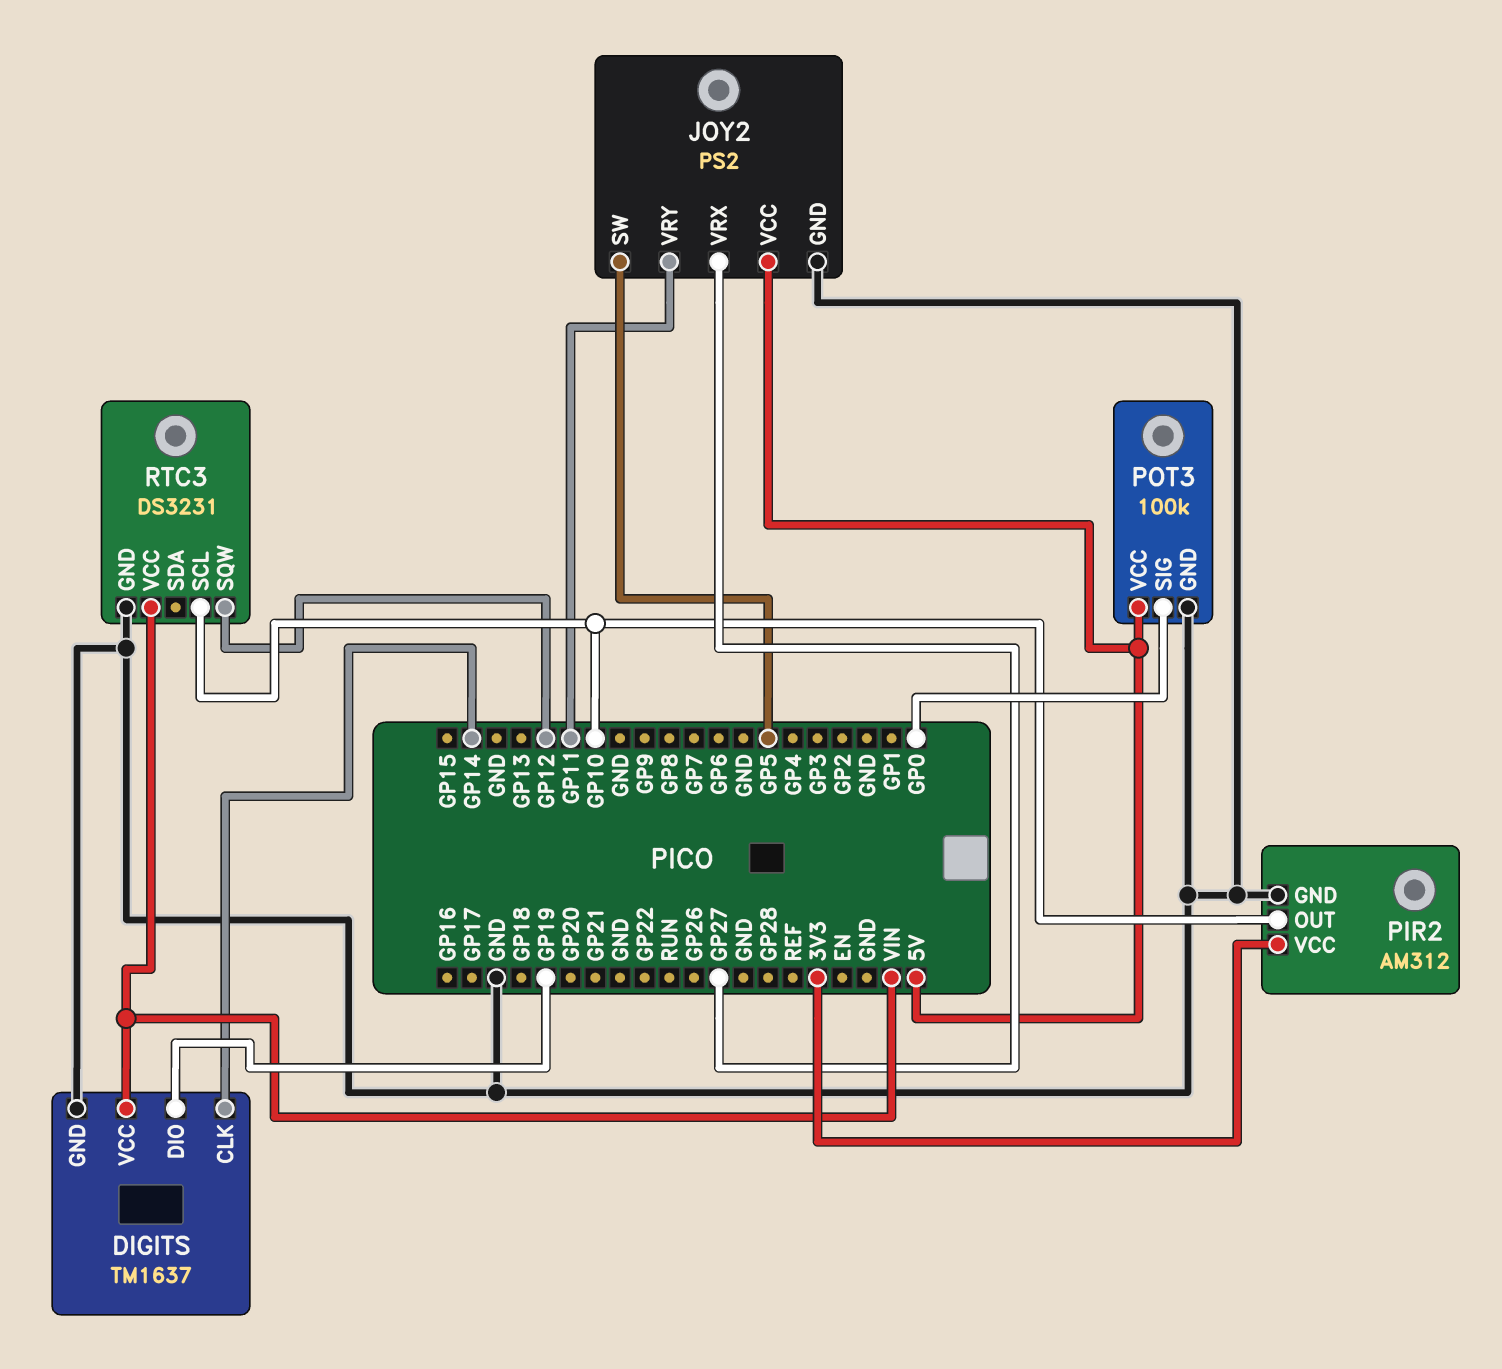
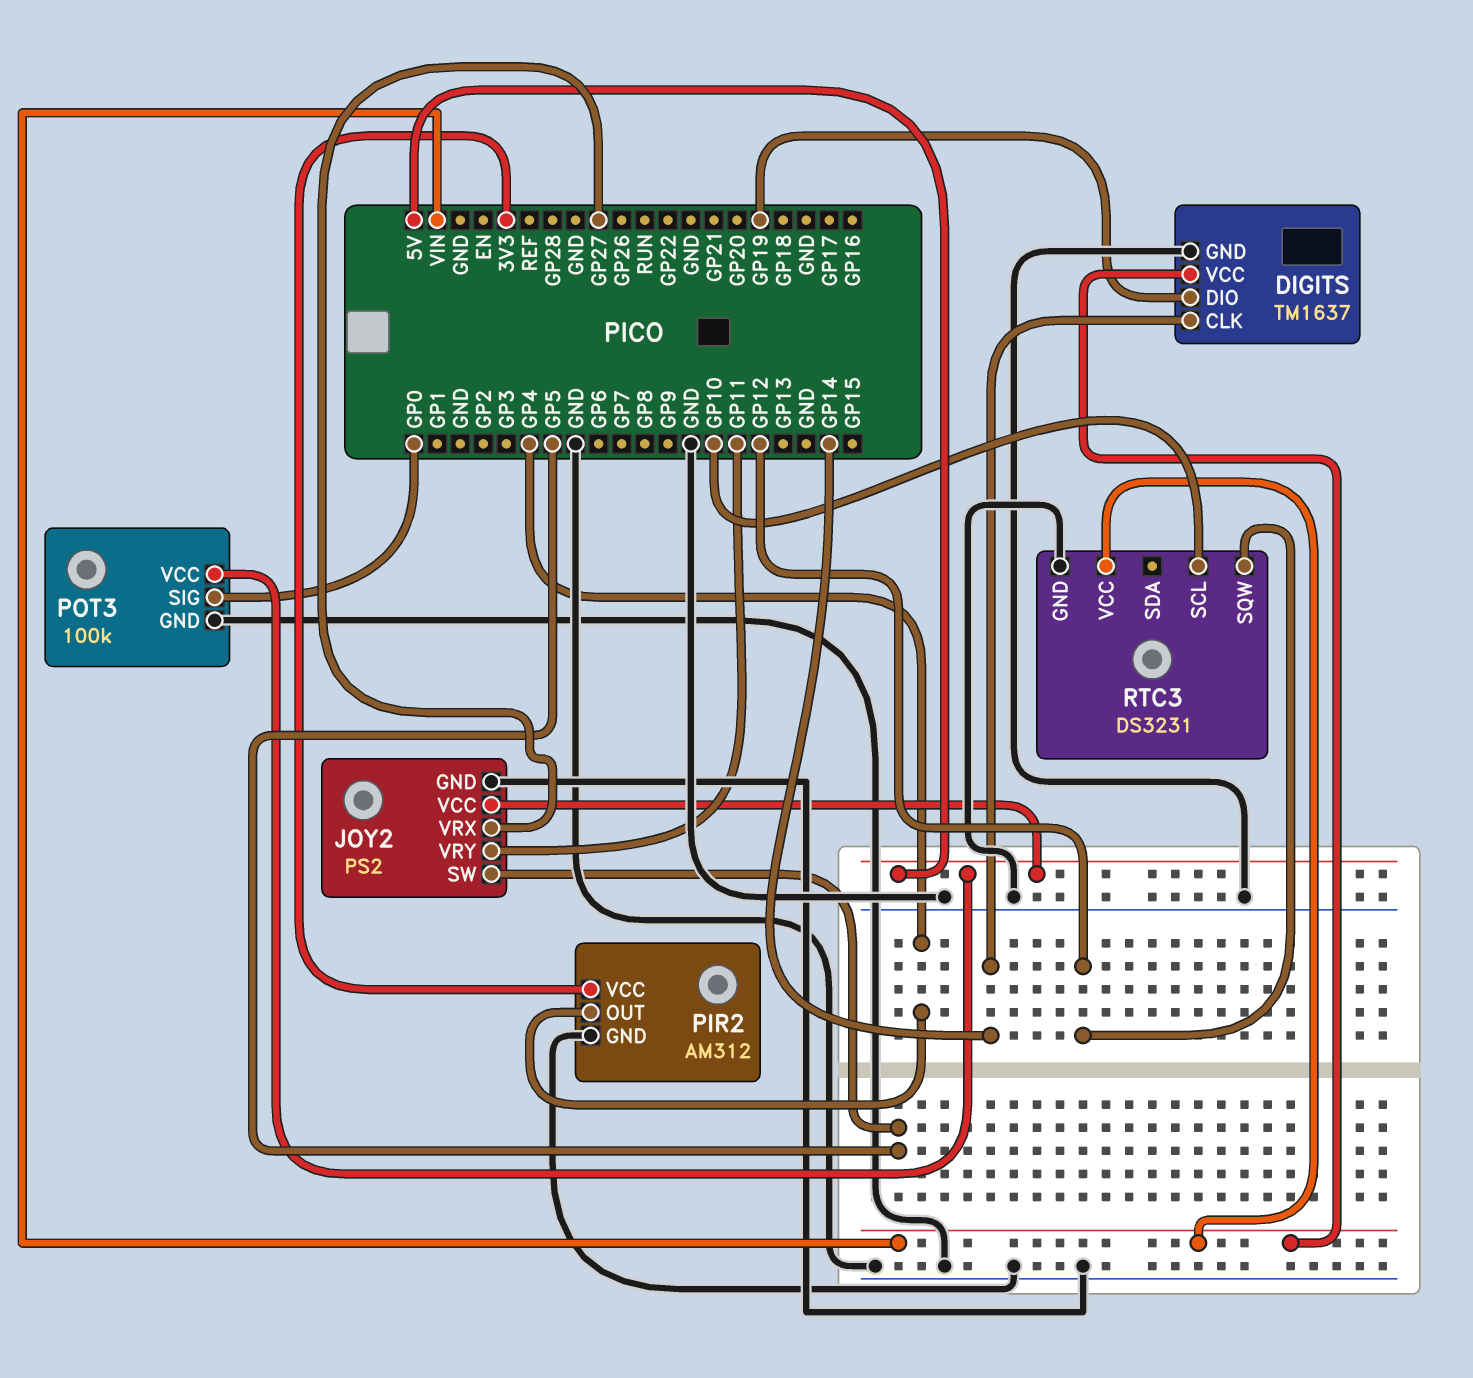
PIR2 pin OUT: GP10 -> GP4

